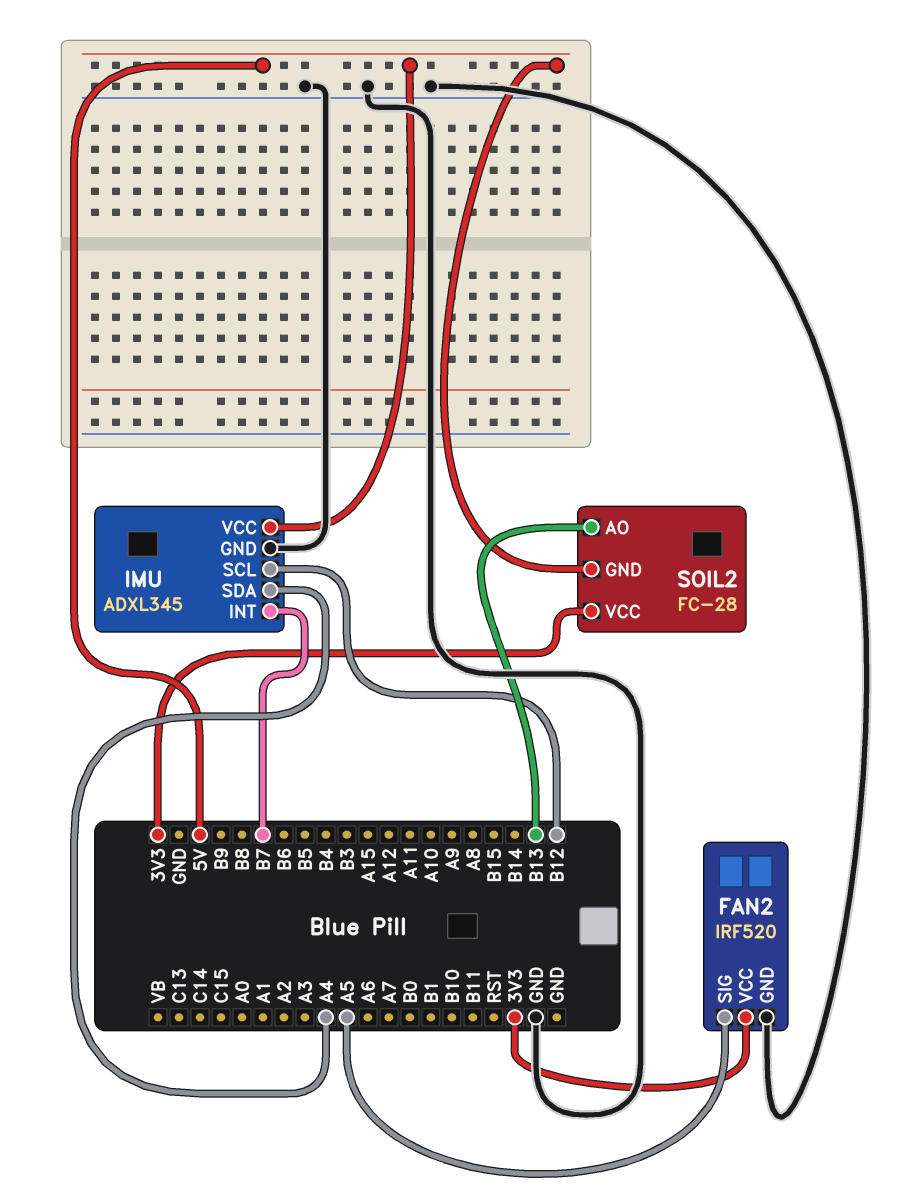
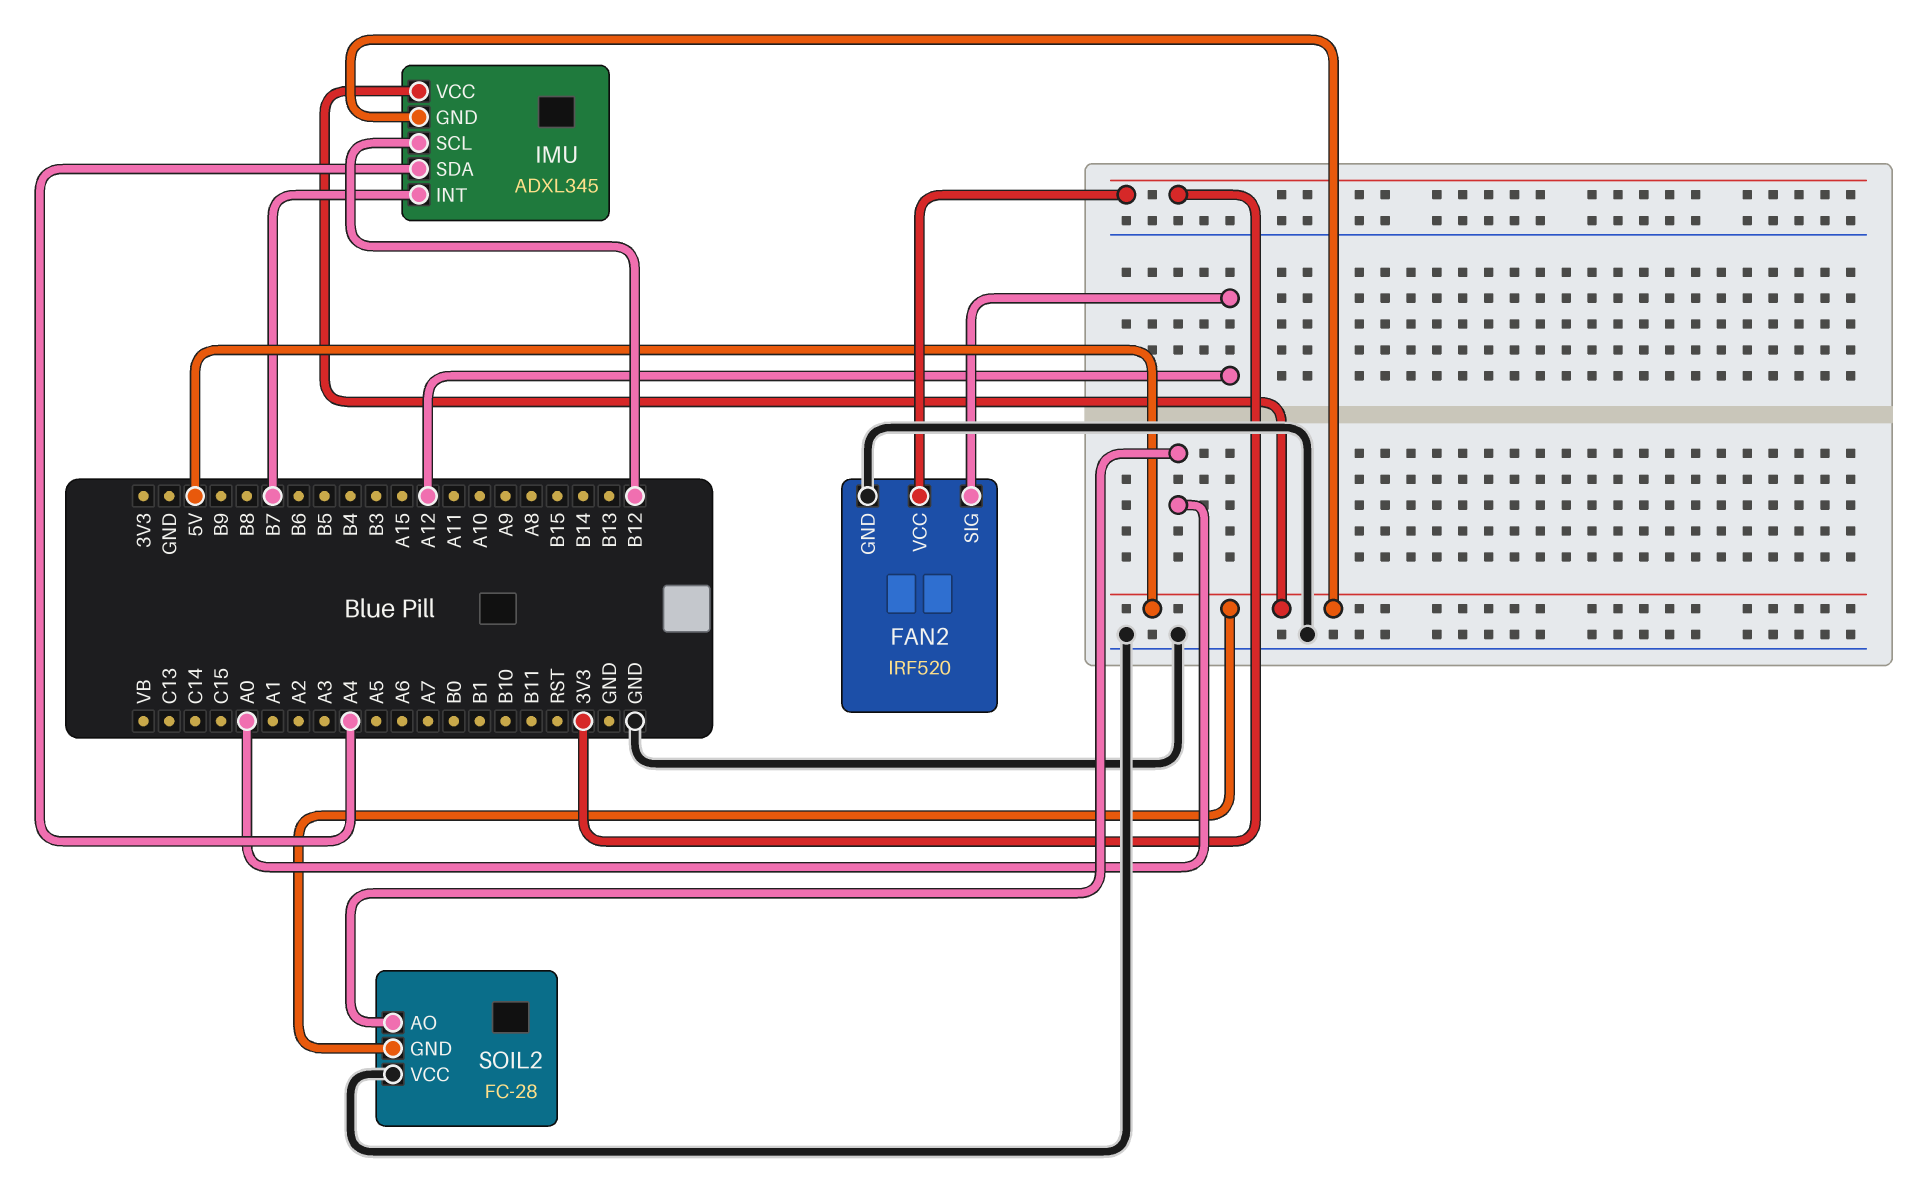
FAN2 pin SIG: A5 -> A12
IMU pin GND: GND -> 5V
SOIL2 pin AO: B13 -> A0
SOIL2 pin VCC: 3V3 -> GND

